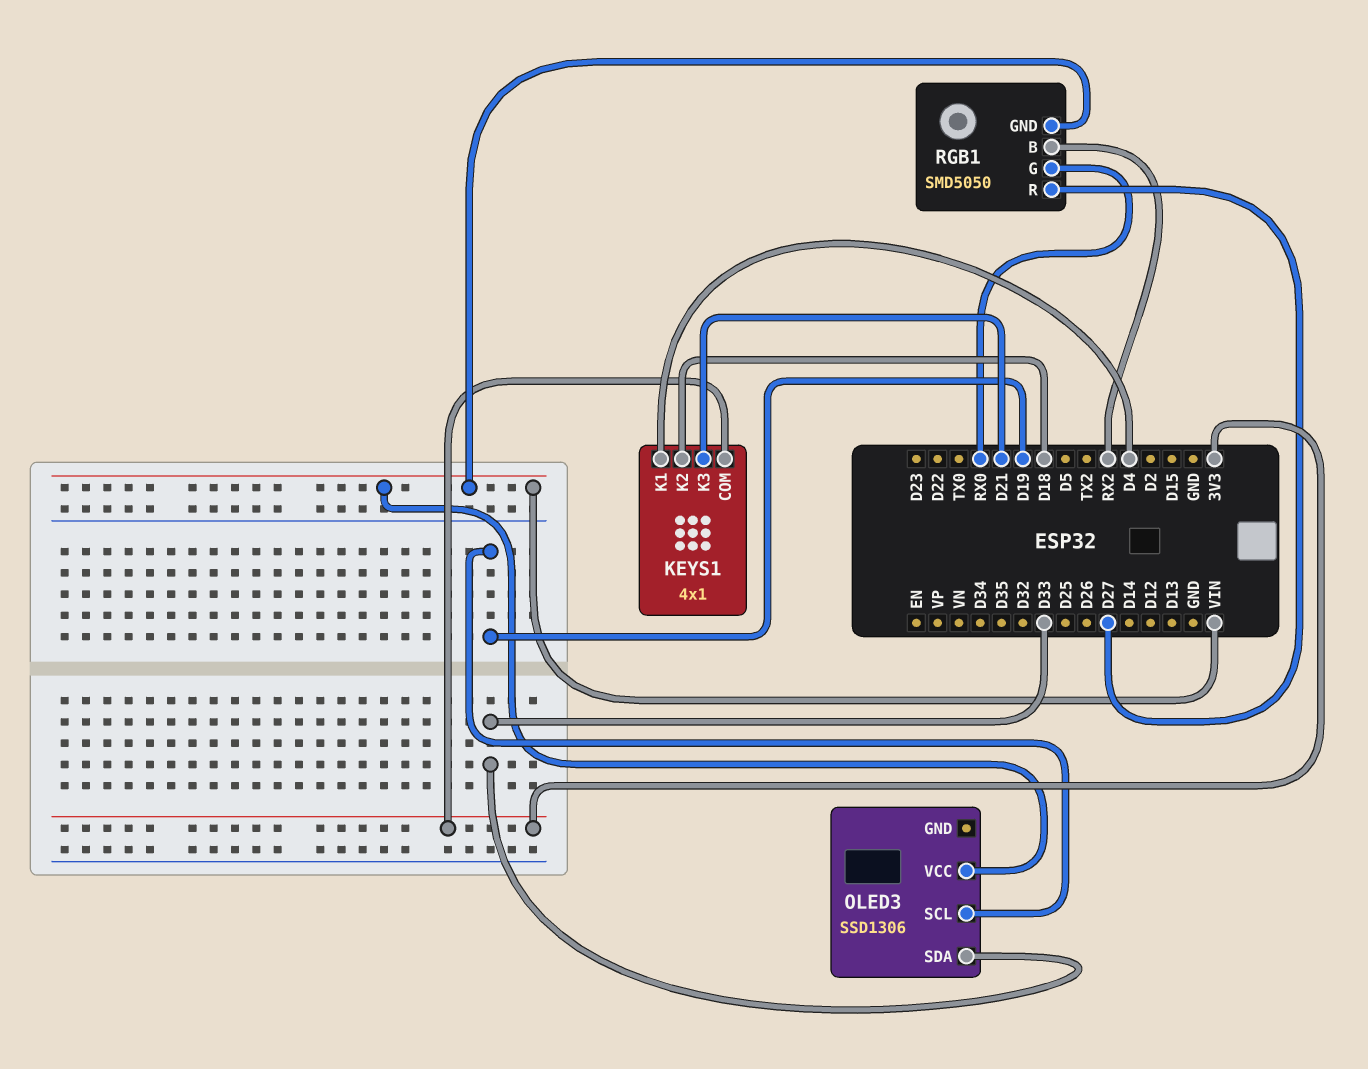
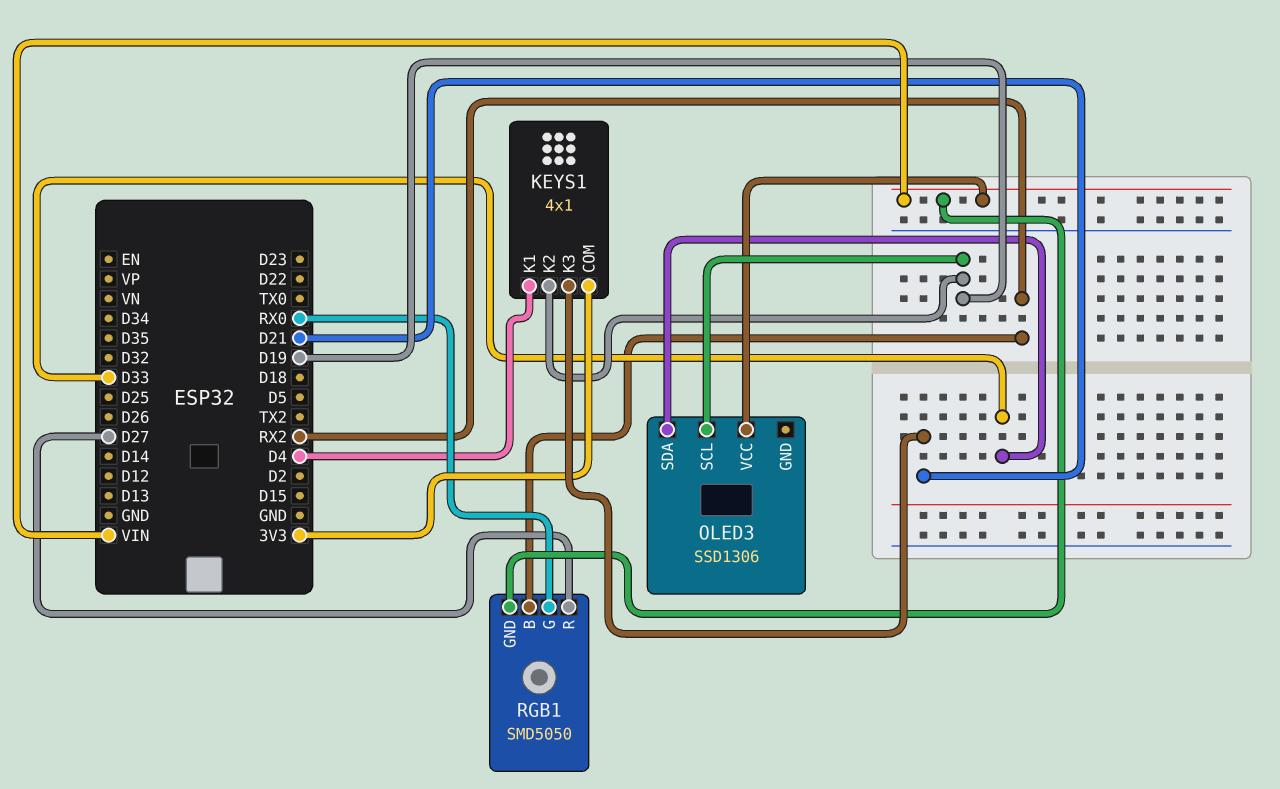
KEYS1 pin K2: D18 -> D19

